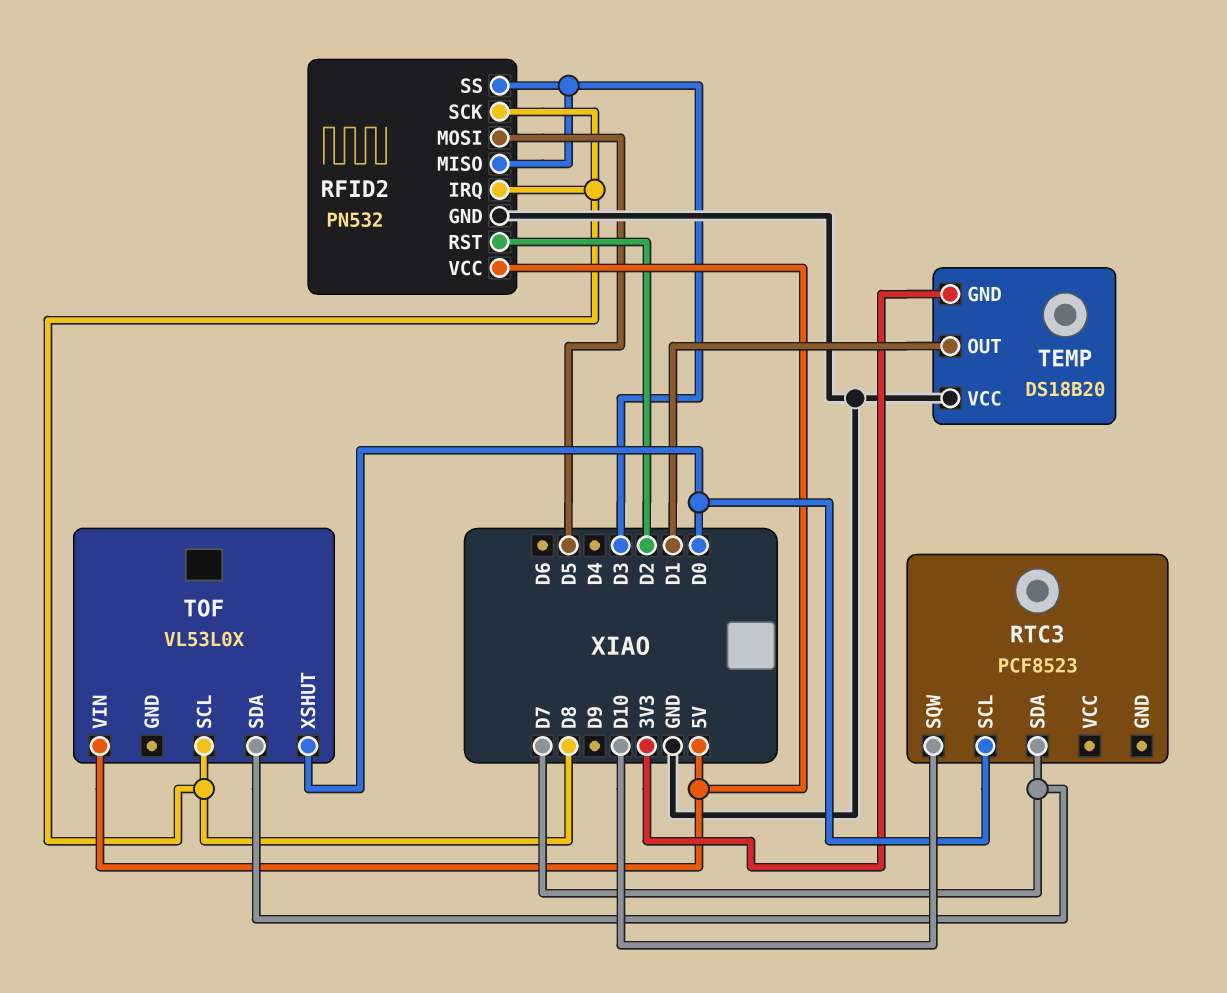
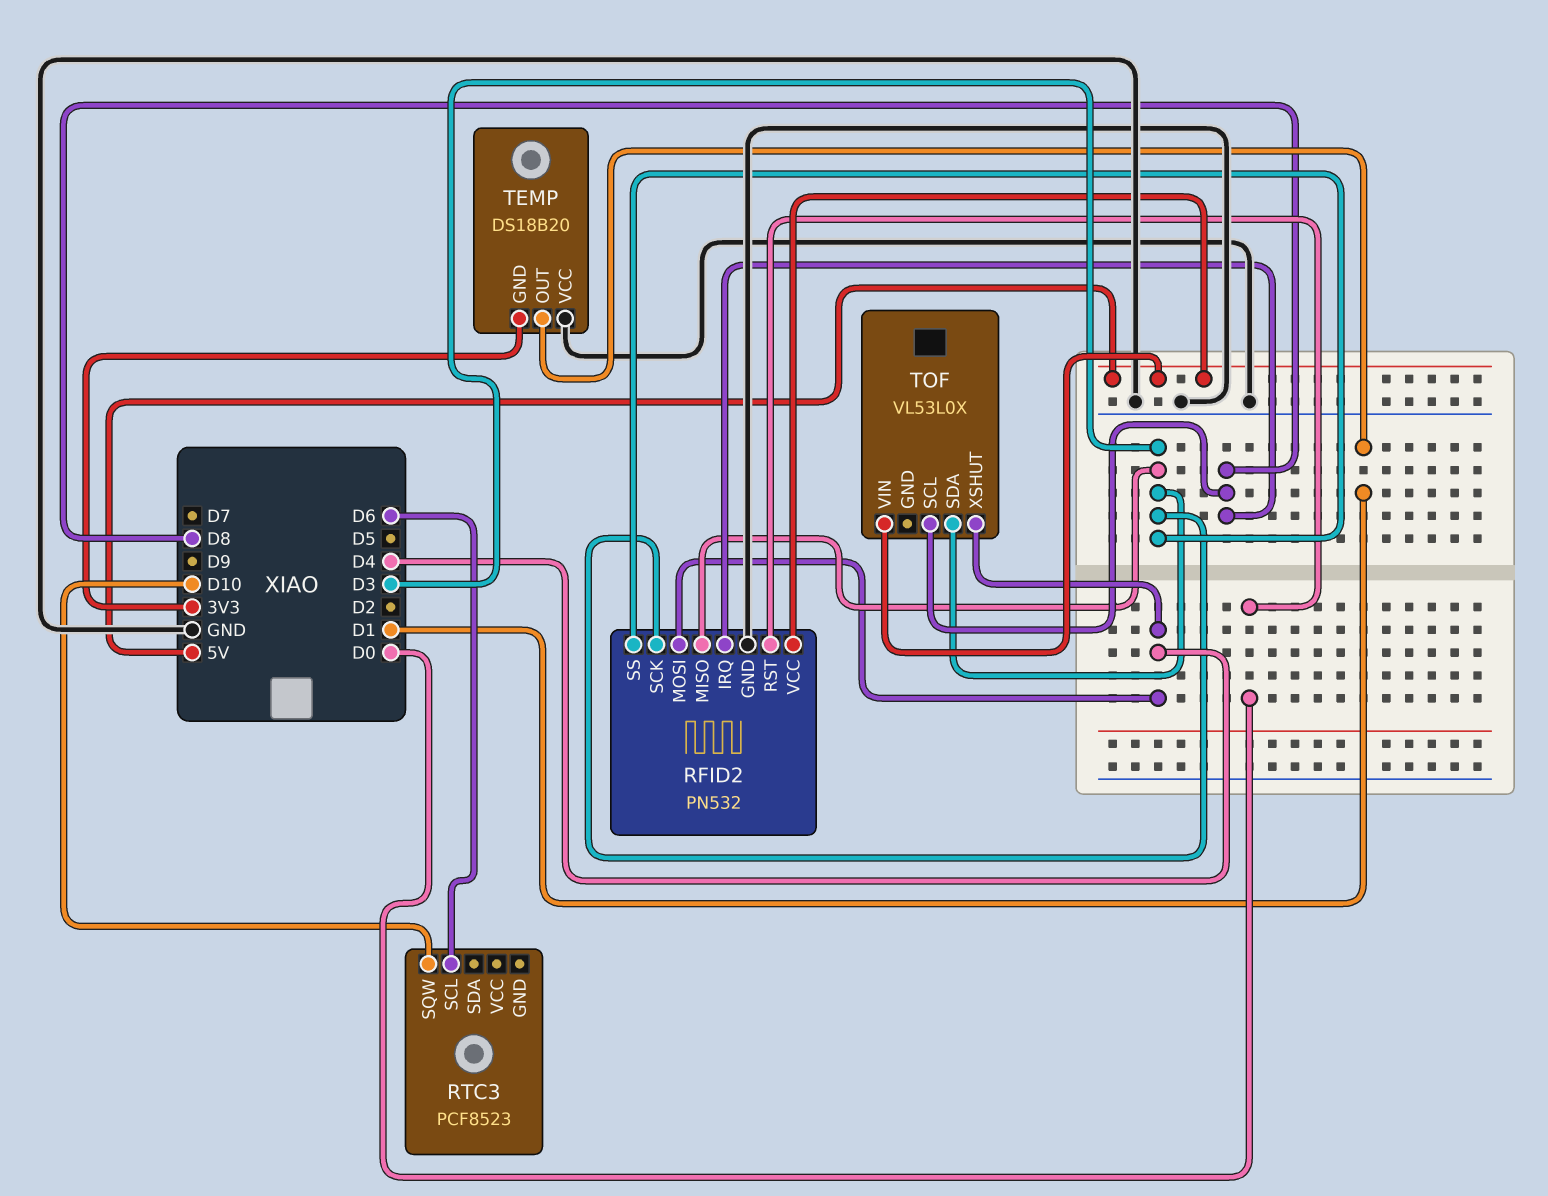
RFID2 pin MOSI: D5 -> D4
RFID2 pin RST: D2 -> D0
RFID2 pin SCK: D8 -> D3
RTC3 pin SCL: D0 -> D6
RTC3 pin SDA: D7 -> none
TOF pin SDA: D7 -> D3
TOF pin XSHUT: D0 -> D4

